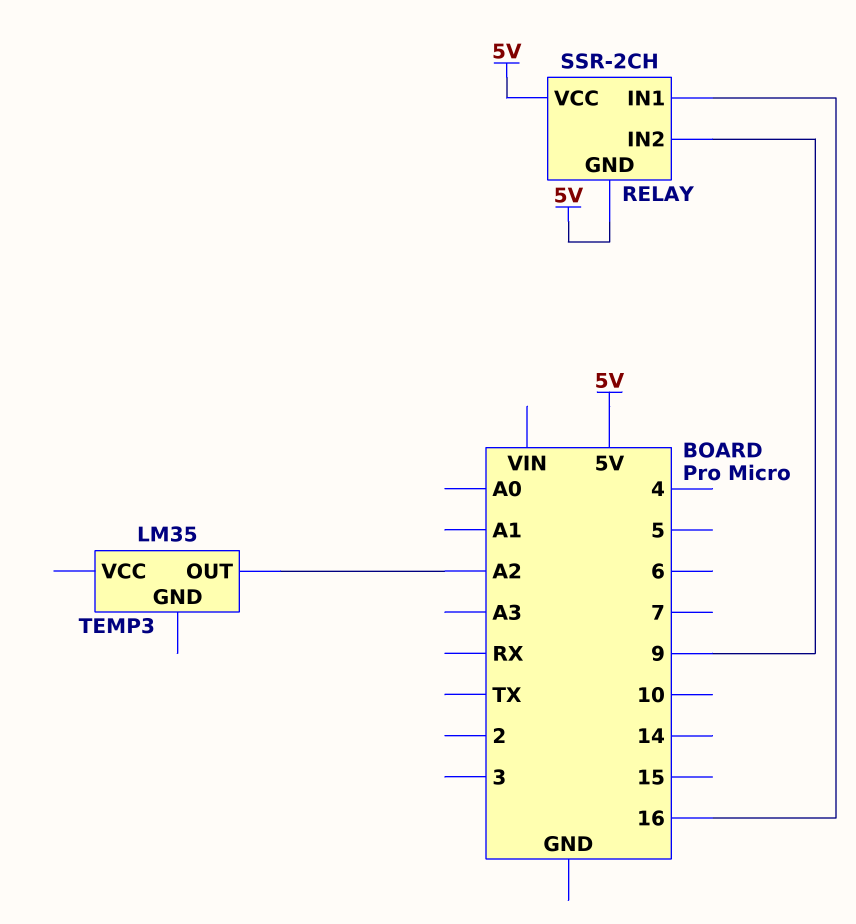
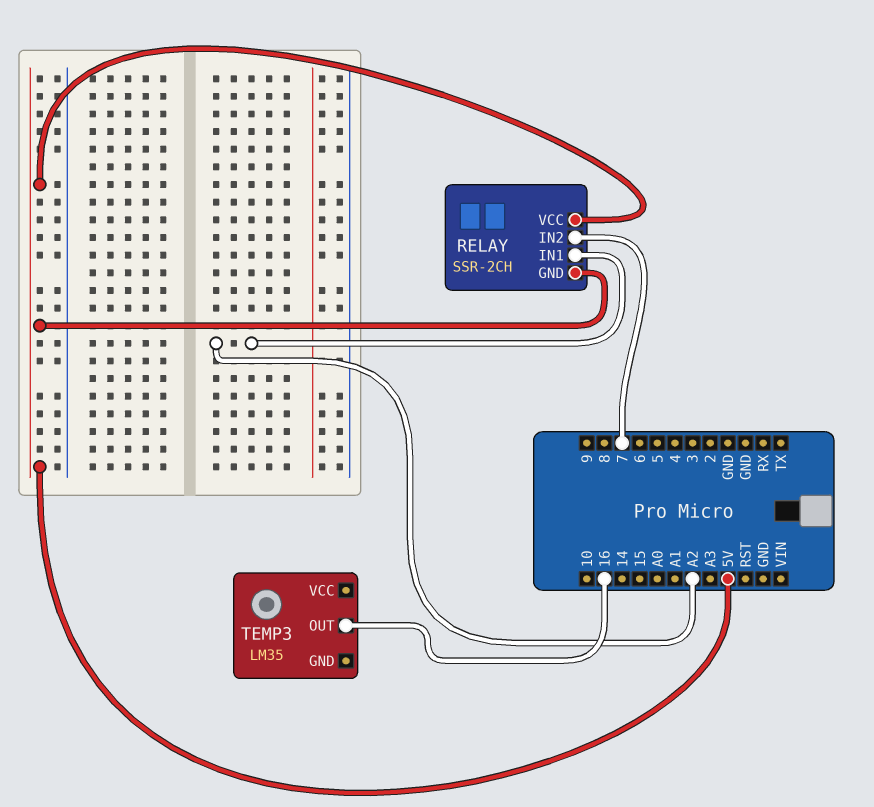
RELAY pin IN1: 16 -> A2
RELAY pin IN2: 9 -> 7
TEMP3 pin OUT: A2 -> 16

